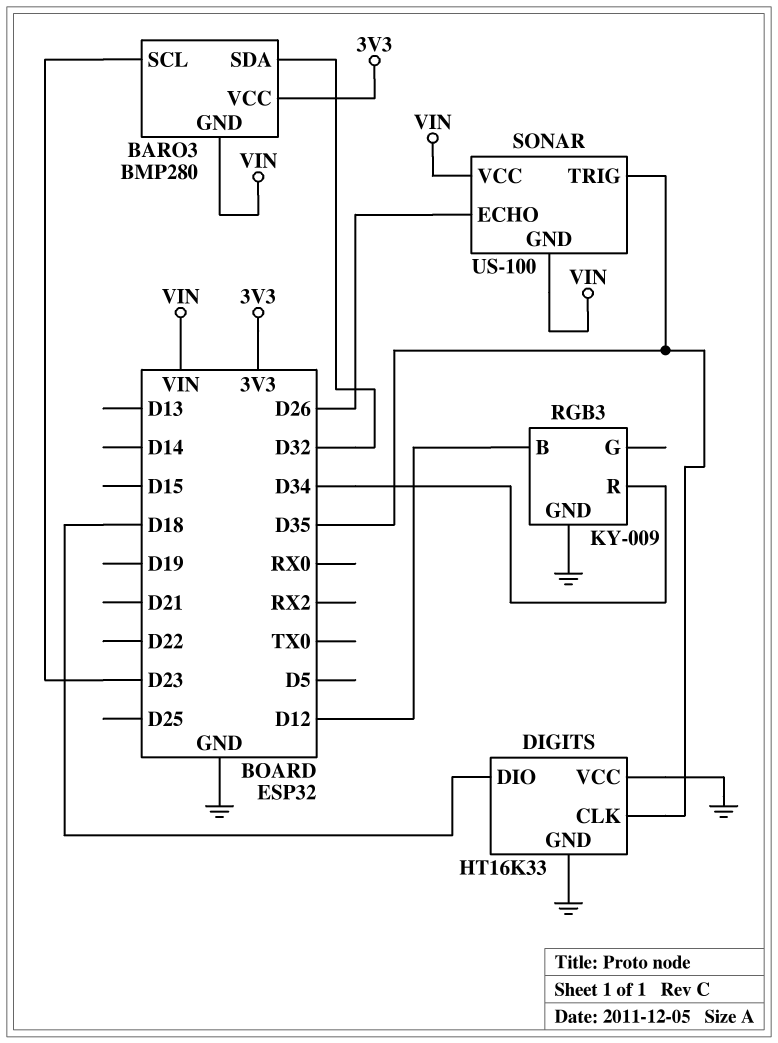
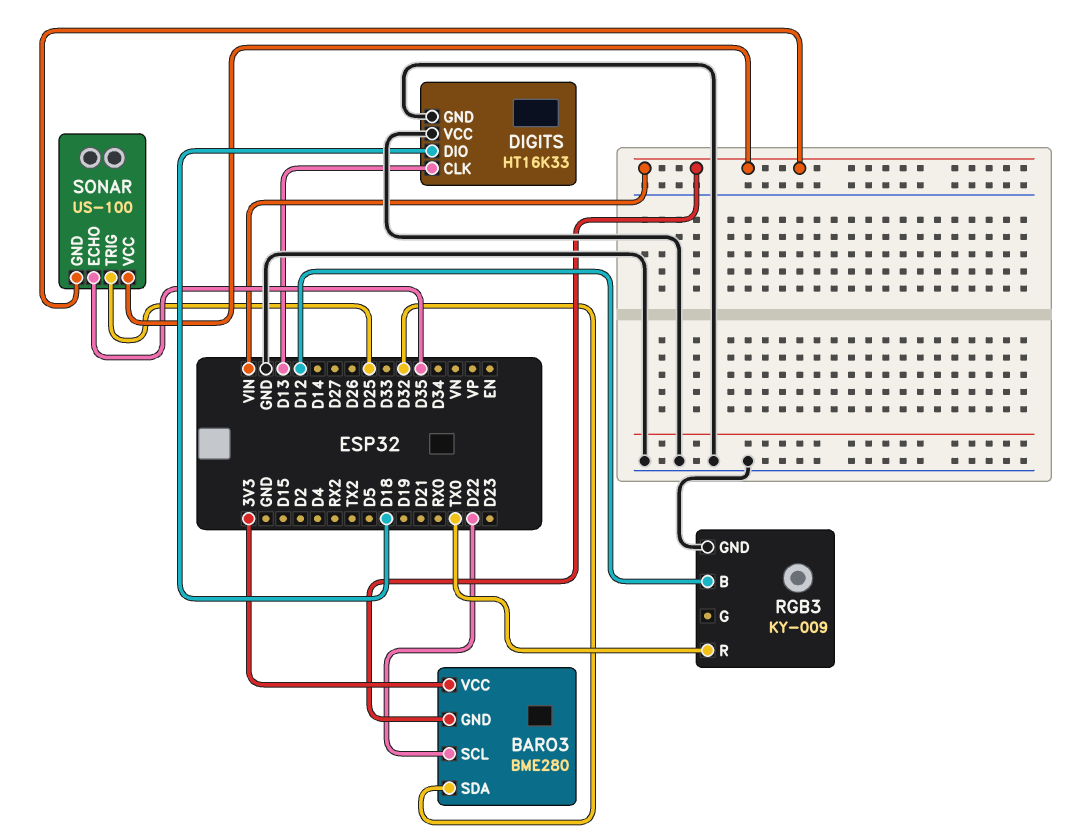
BARO3: BMP280 -> BME280
BARO3 pin SCL: D23 -> D22
DIGITS pin CLK: D35 -> D13
RGB3 pin R: D34 -> TX0
SONAR pin ECHO: D26 -> D35
SONAR pin TRIG: D35 -> D25

